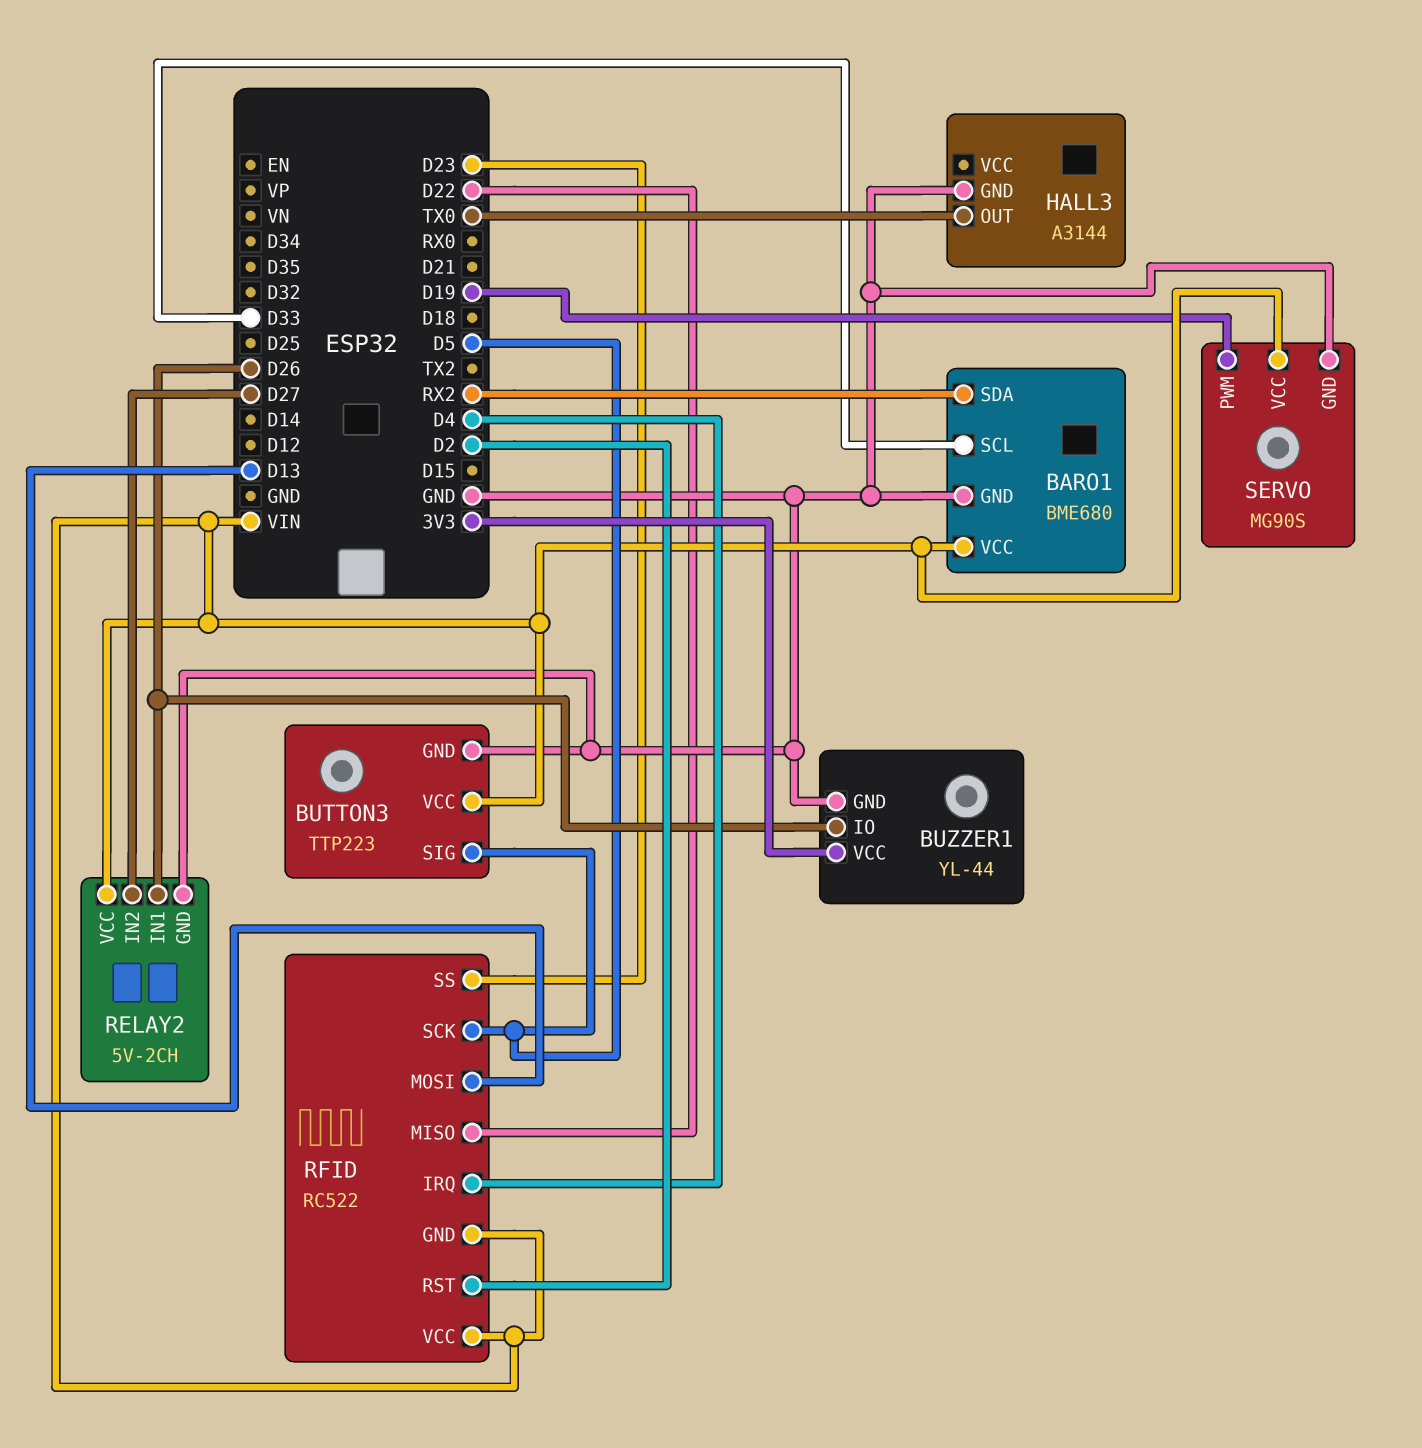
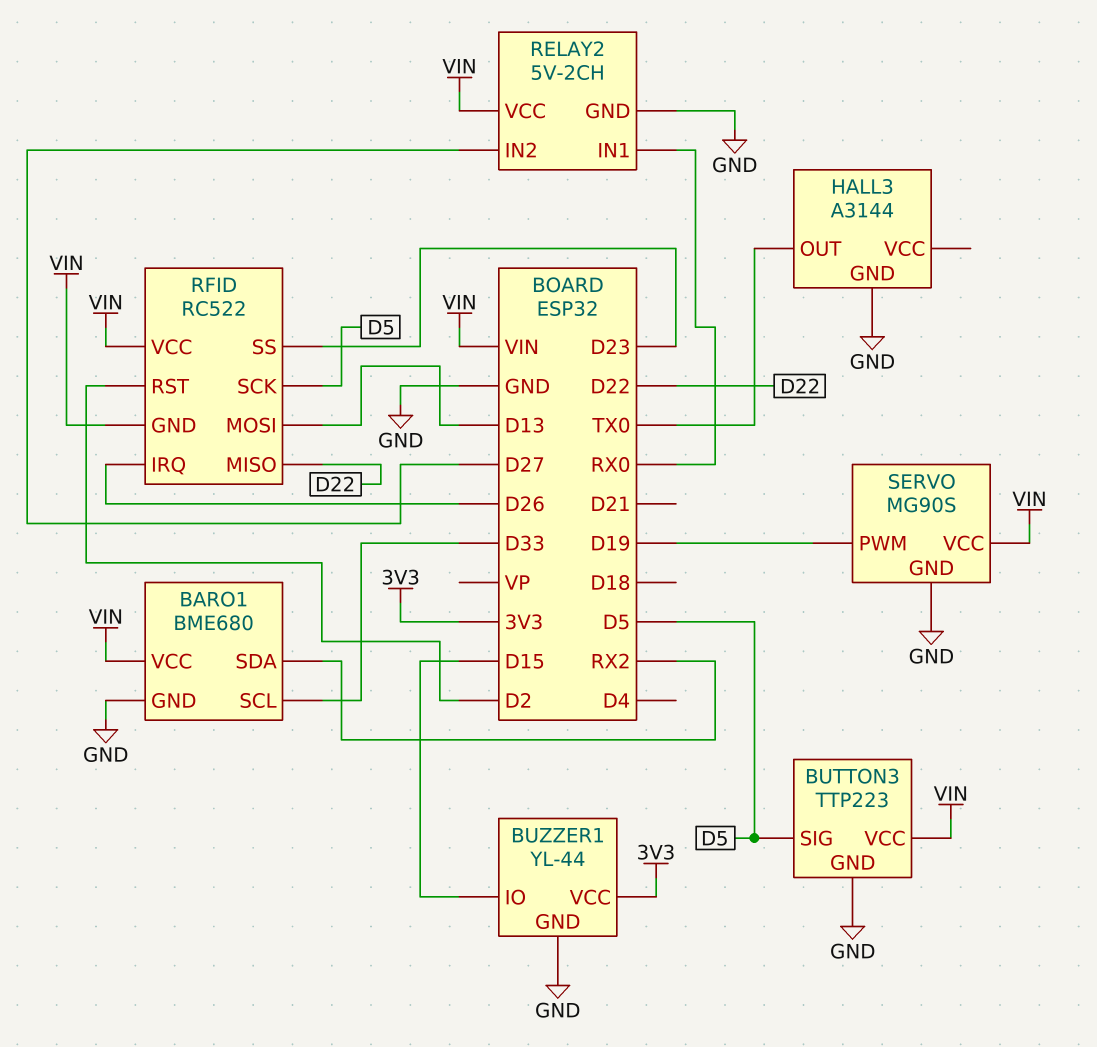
BUZZER1 pin IO: D26 -> D15
RELAY2 pin IN1: D26 -> RX0
RFID pin IRQ: D4 -> D26

